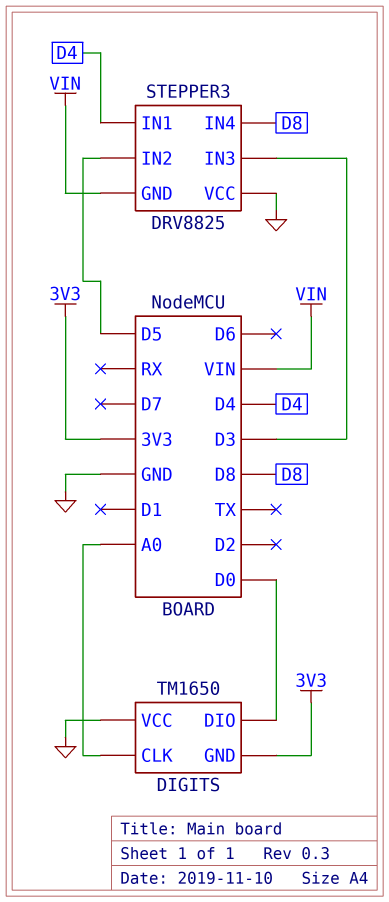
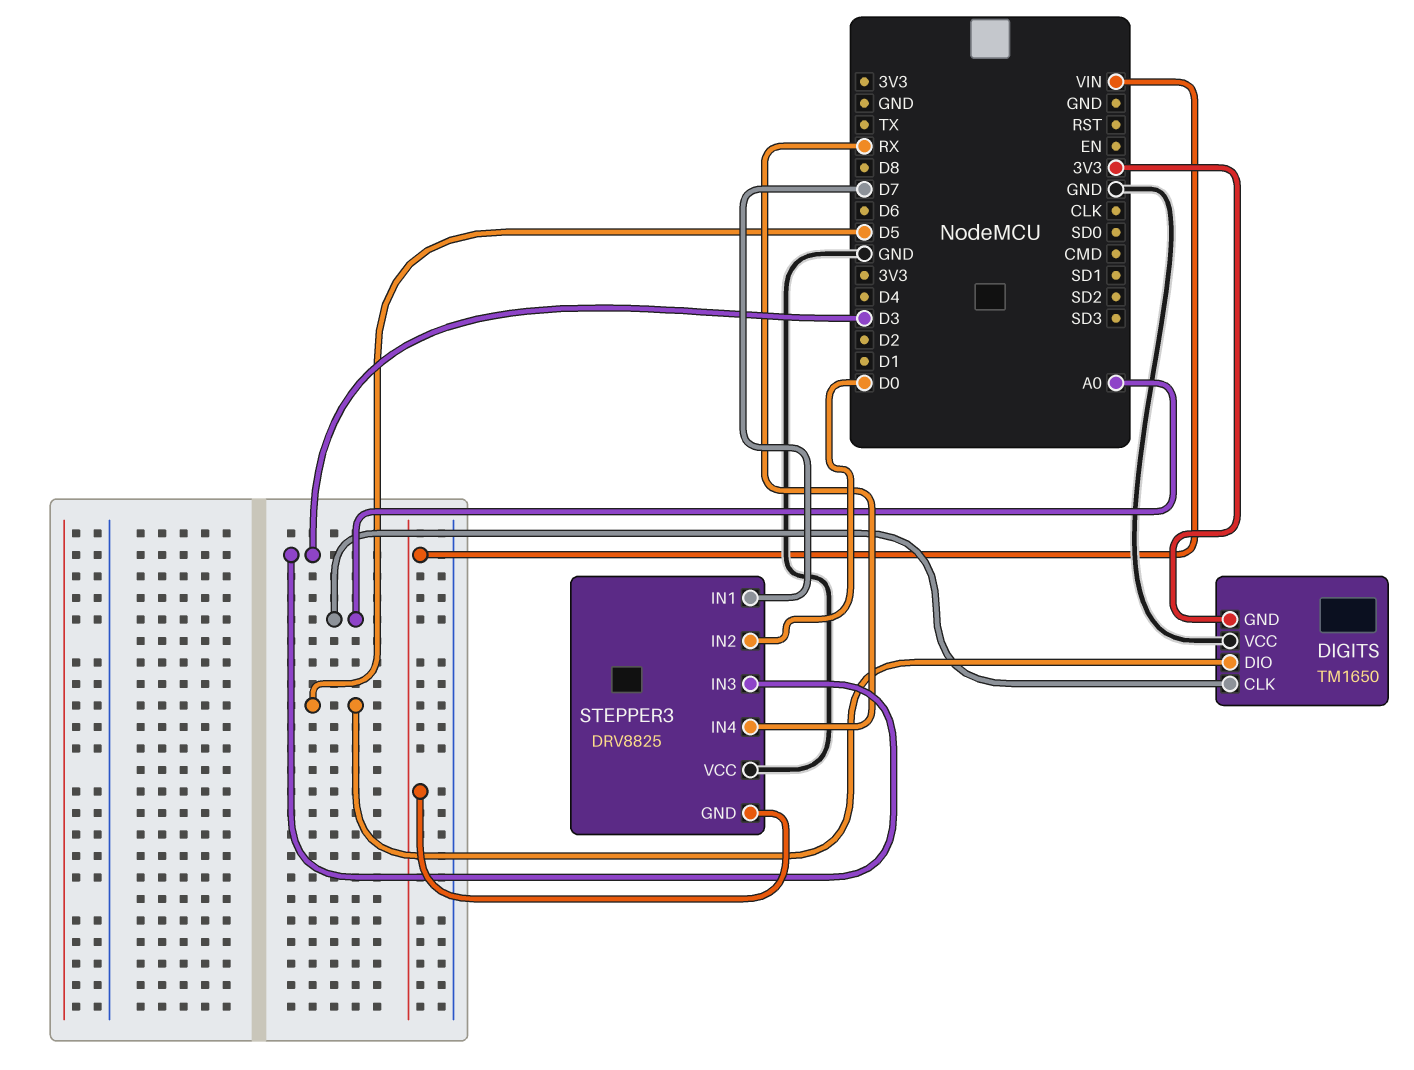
DIGITS pin DIO: D0 -> D5
STEPPER3 pin IN1: D4 -> D7
STEPPER3 pin IN2: D5 -> D0
STEPPER3 pin IN4: D8 -> RX

